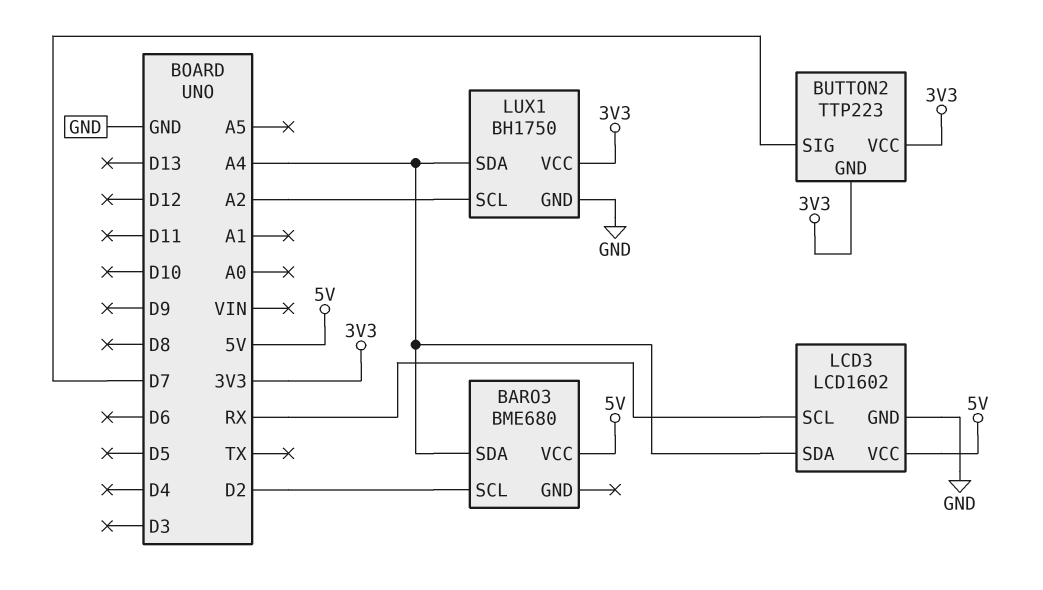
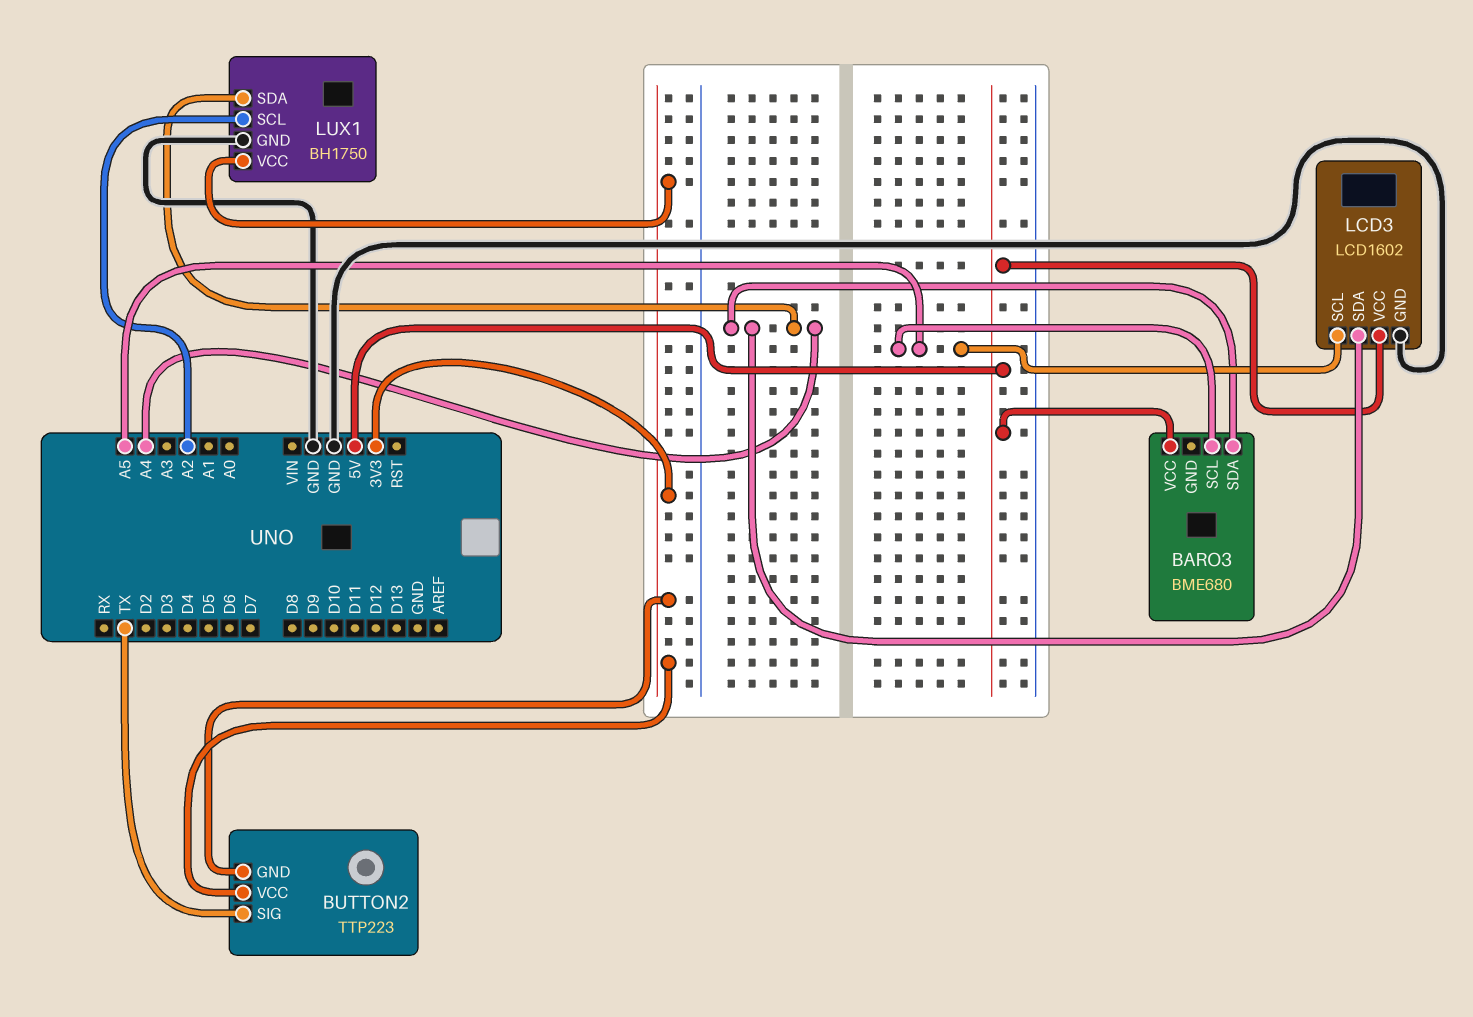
BARO3 pin SCL: D2 -> A5
BUTTON2 pin SIG: D7 -> TX
LCD3 pin SCL: RX -> A5

